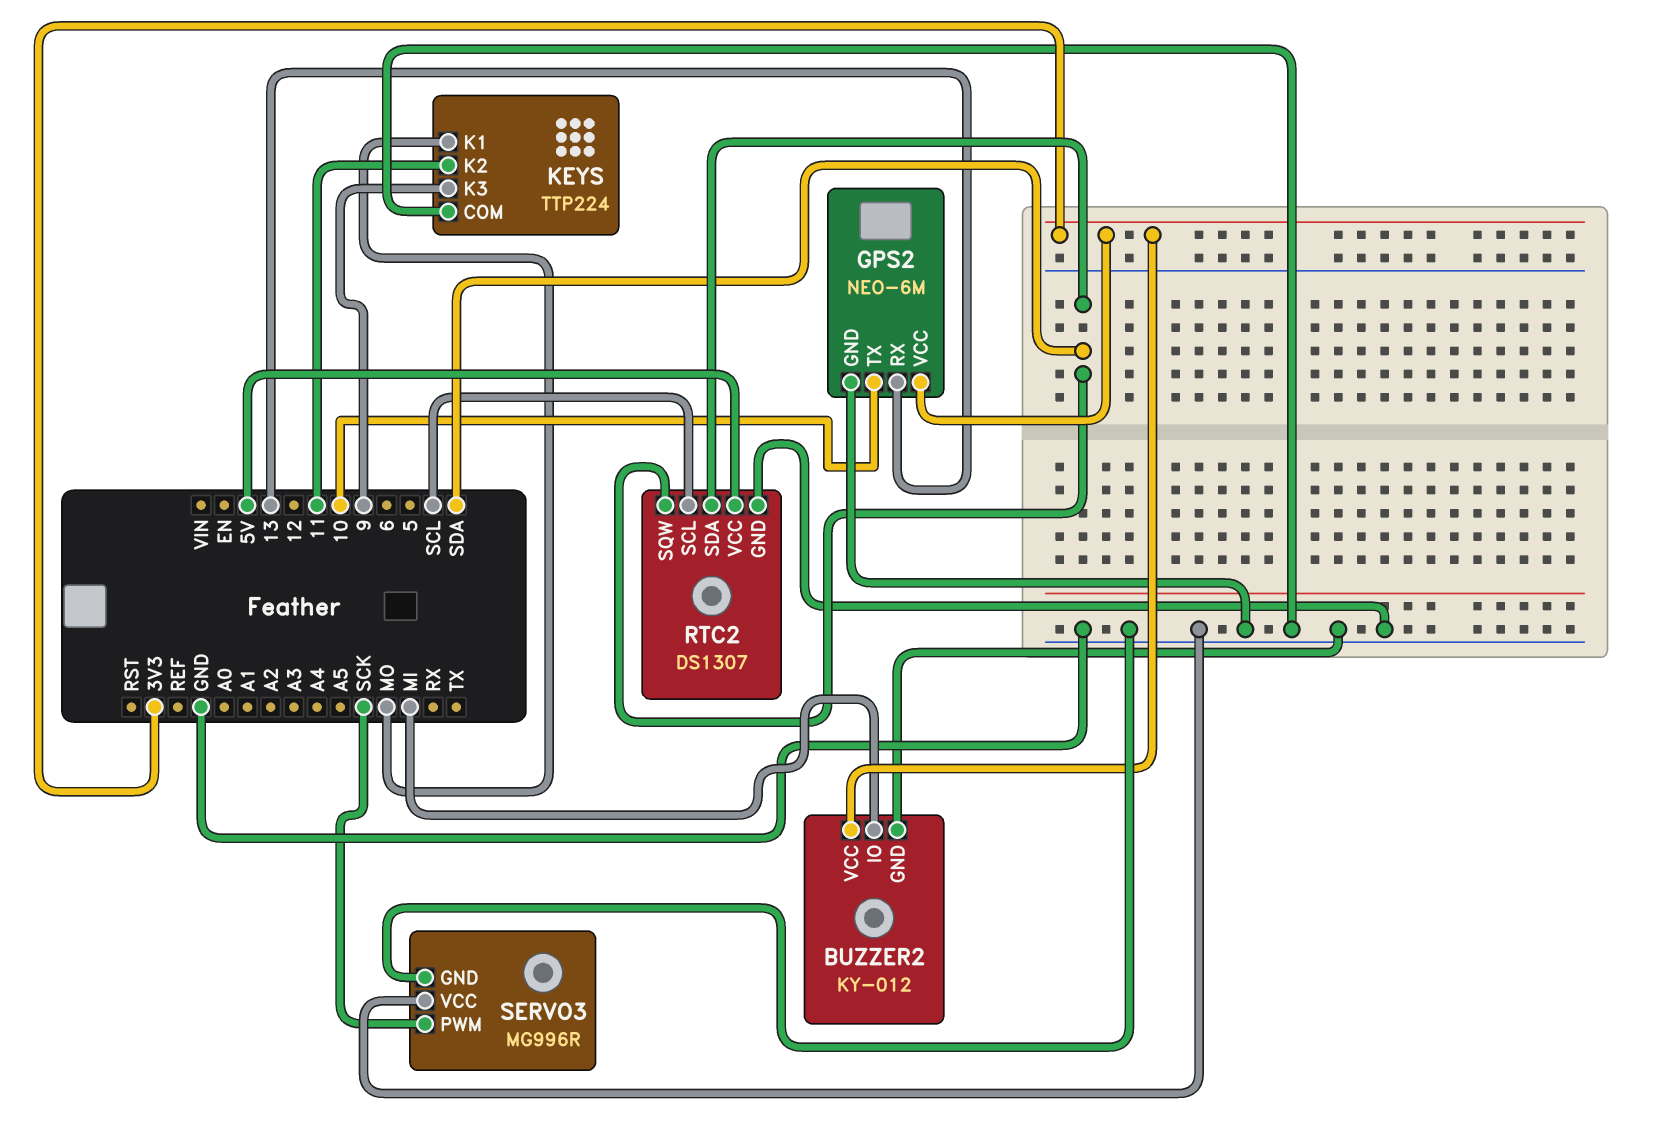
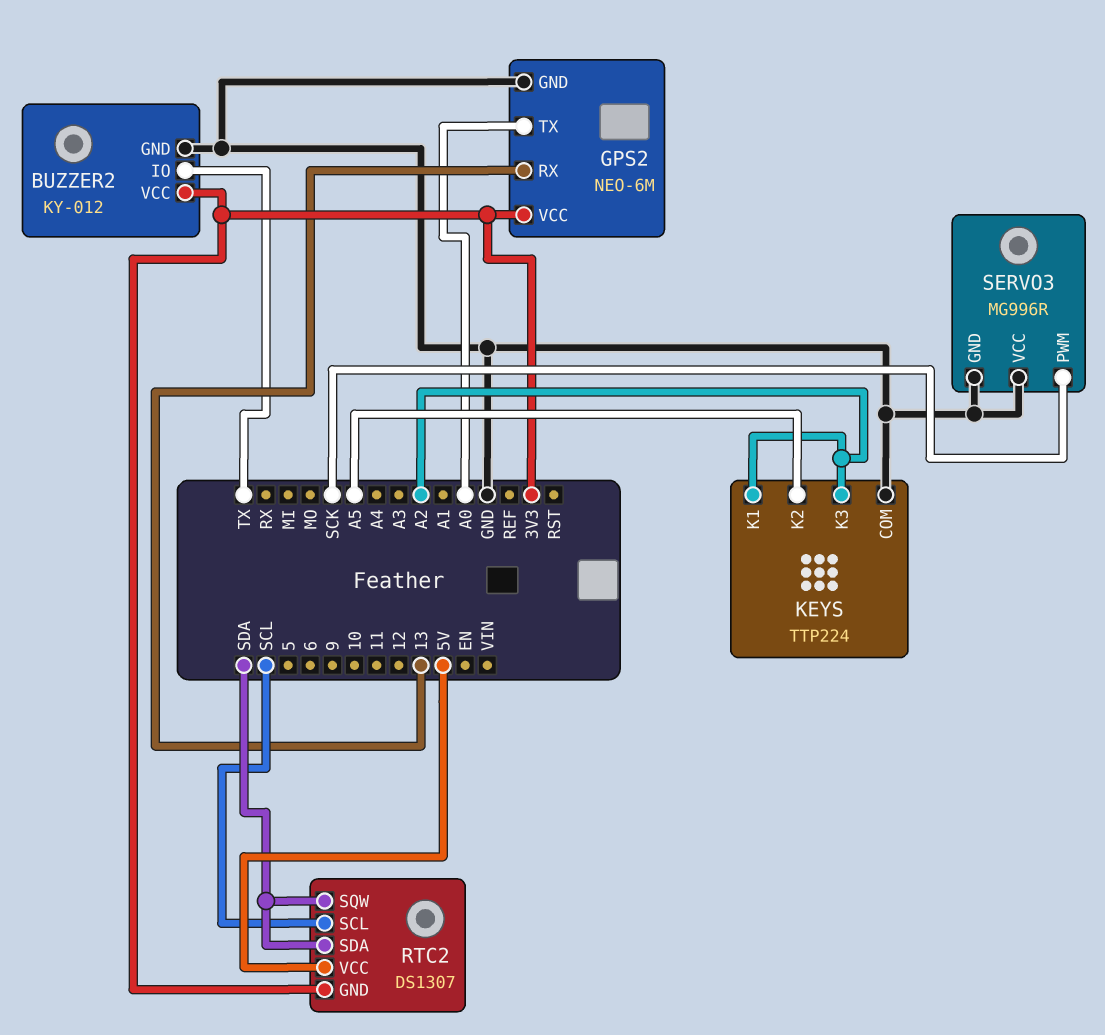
BUZZER2 pin IO: MI -> TX
GPS2 pin TX: 10 -> A0
KEYS pin K1: MO -> A2
KEYS pin K2: 11 -> A5
KEYS pin K3: 9 -> A2
RTC2 pin GND: GND -> 3V3

